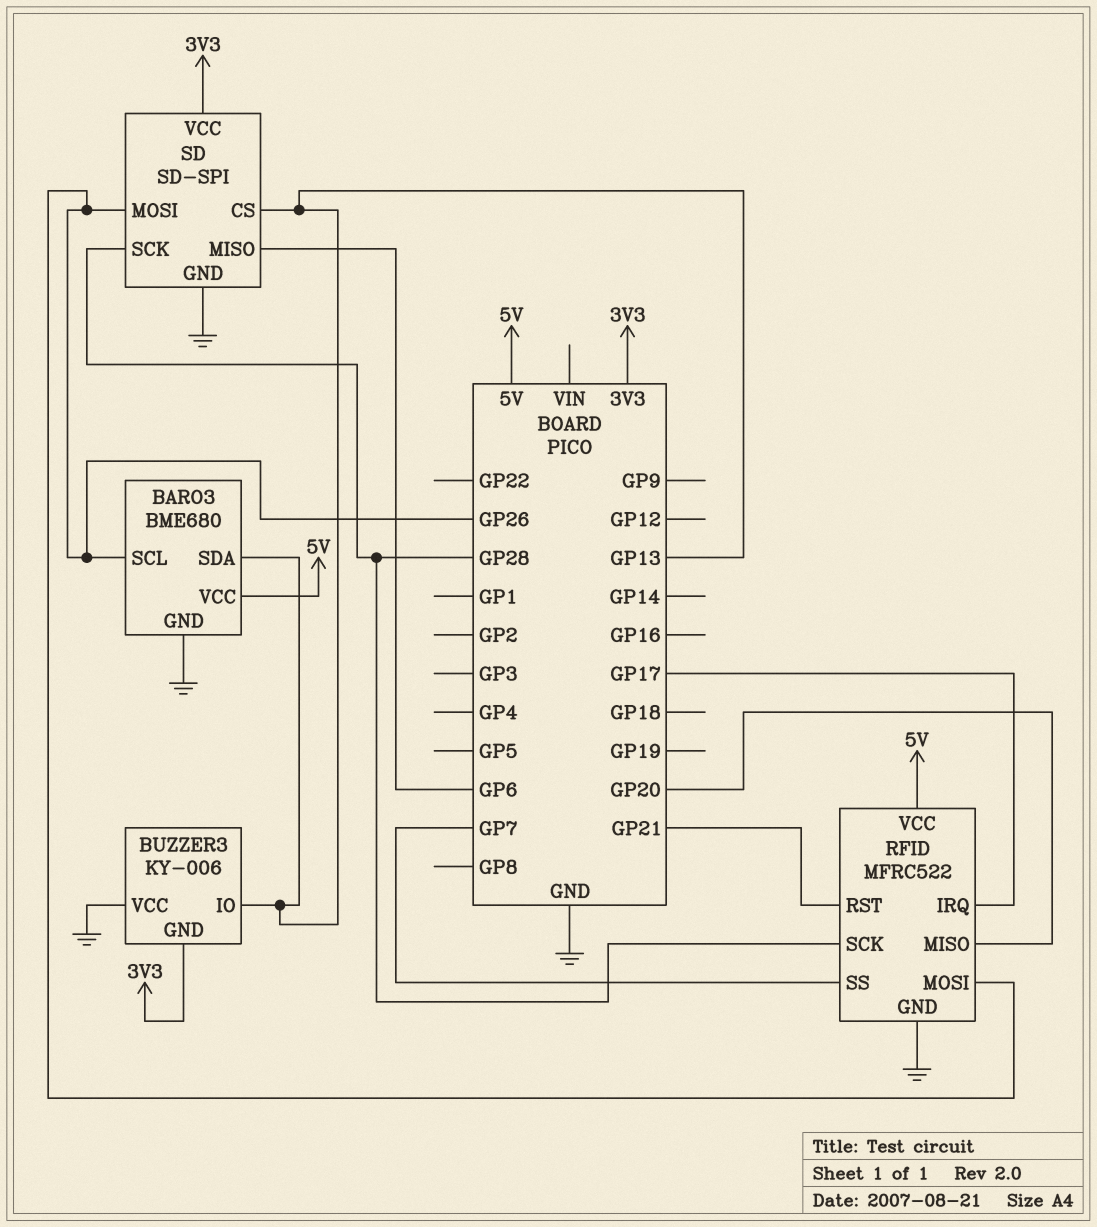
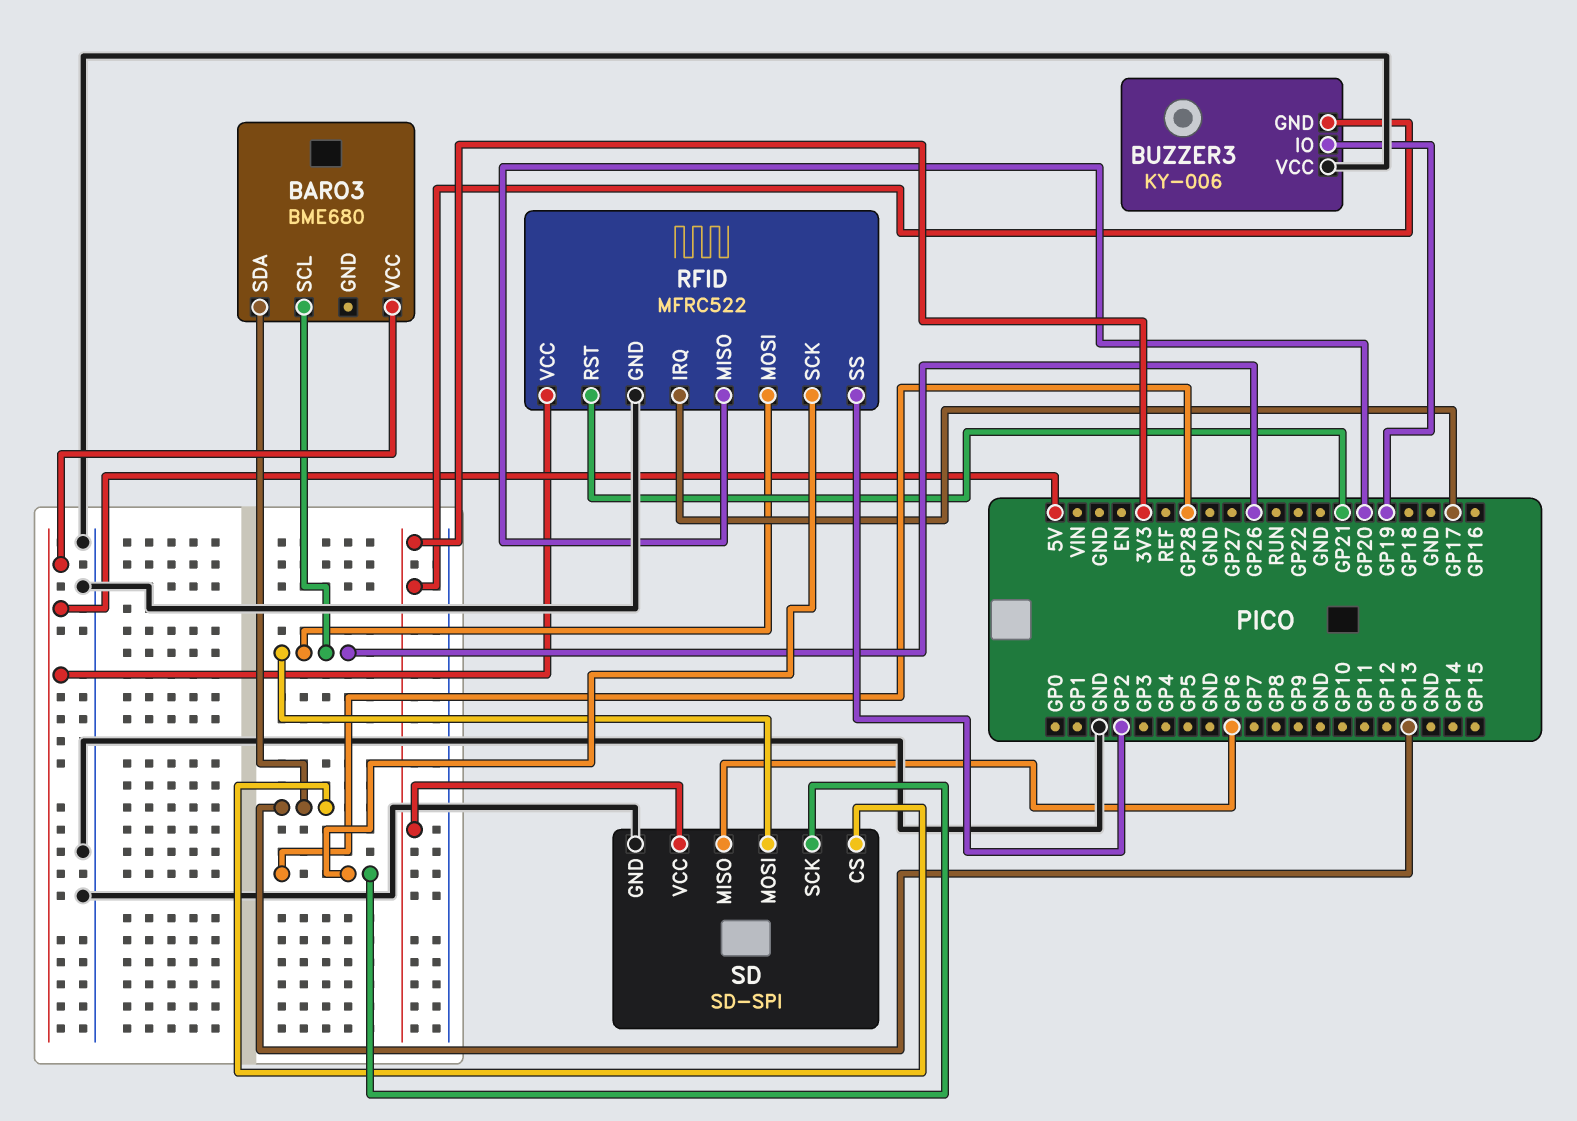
BARO3 pin GND: GND -> none
BUZZER3 pin IO: GP13 -> GP19
RFID pin SS: GP7 -> GP2

